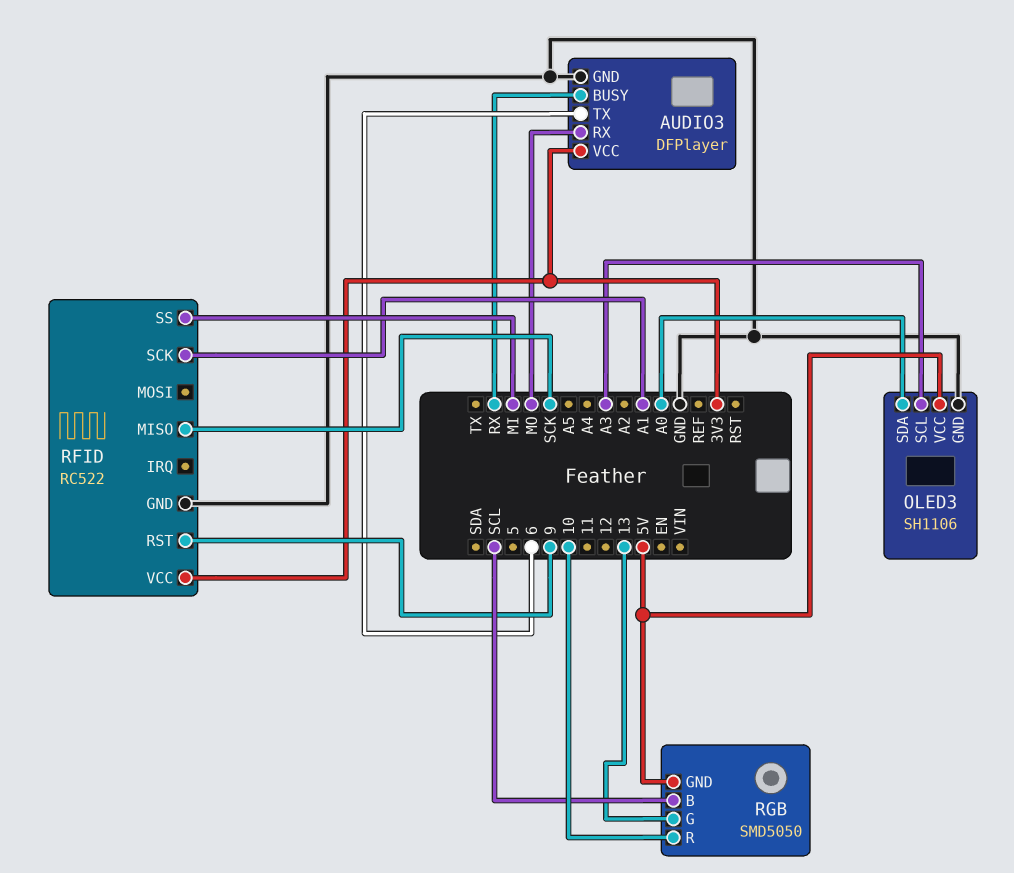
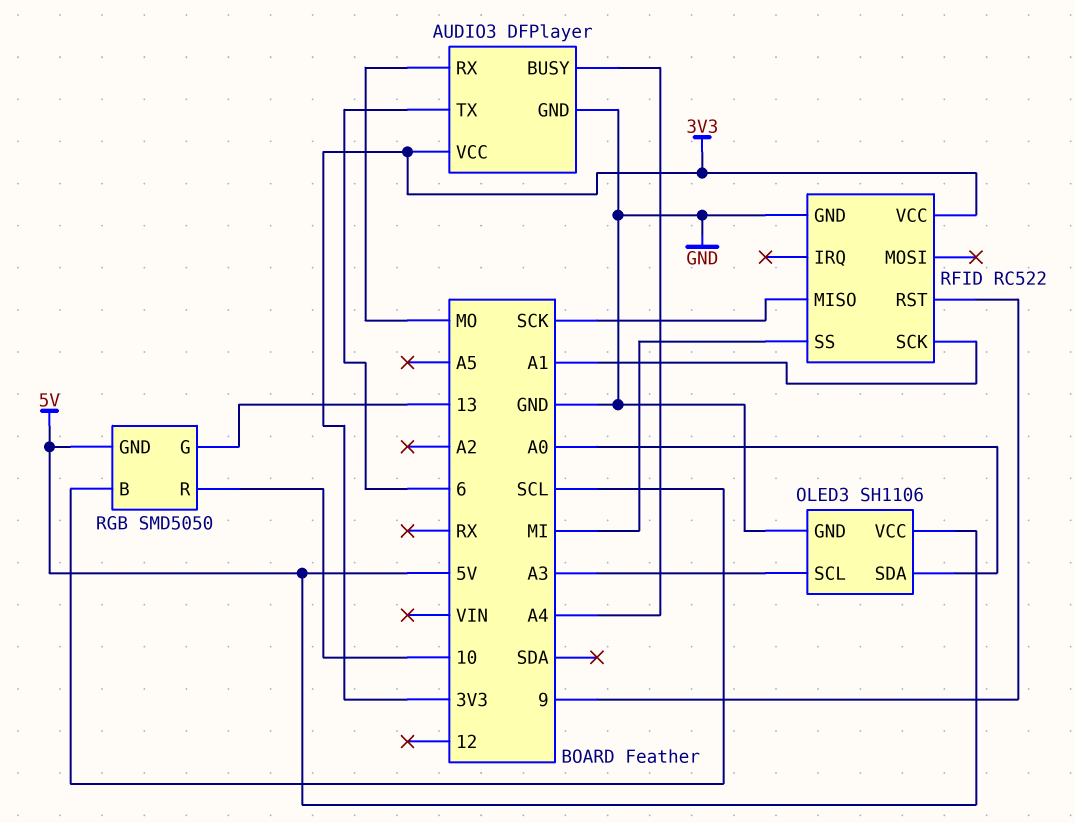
AUDIO3 pin BUSY: RX -> A4

